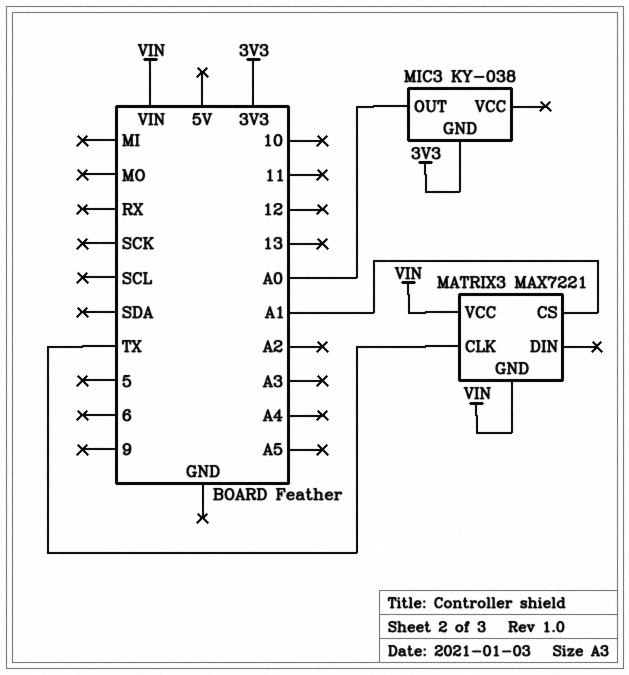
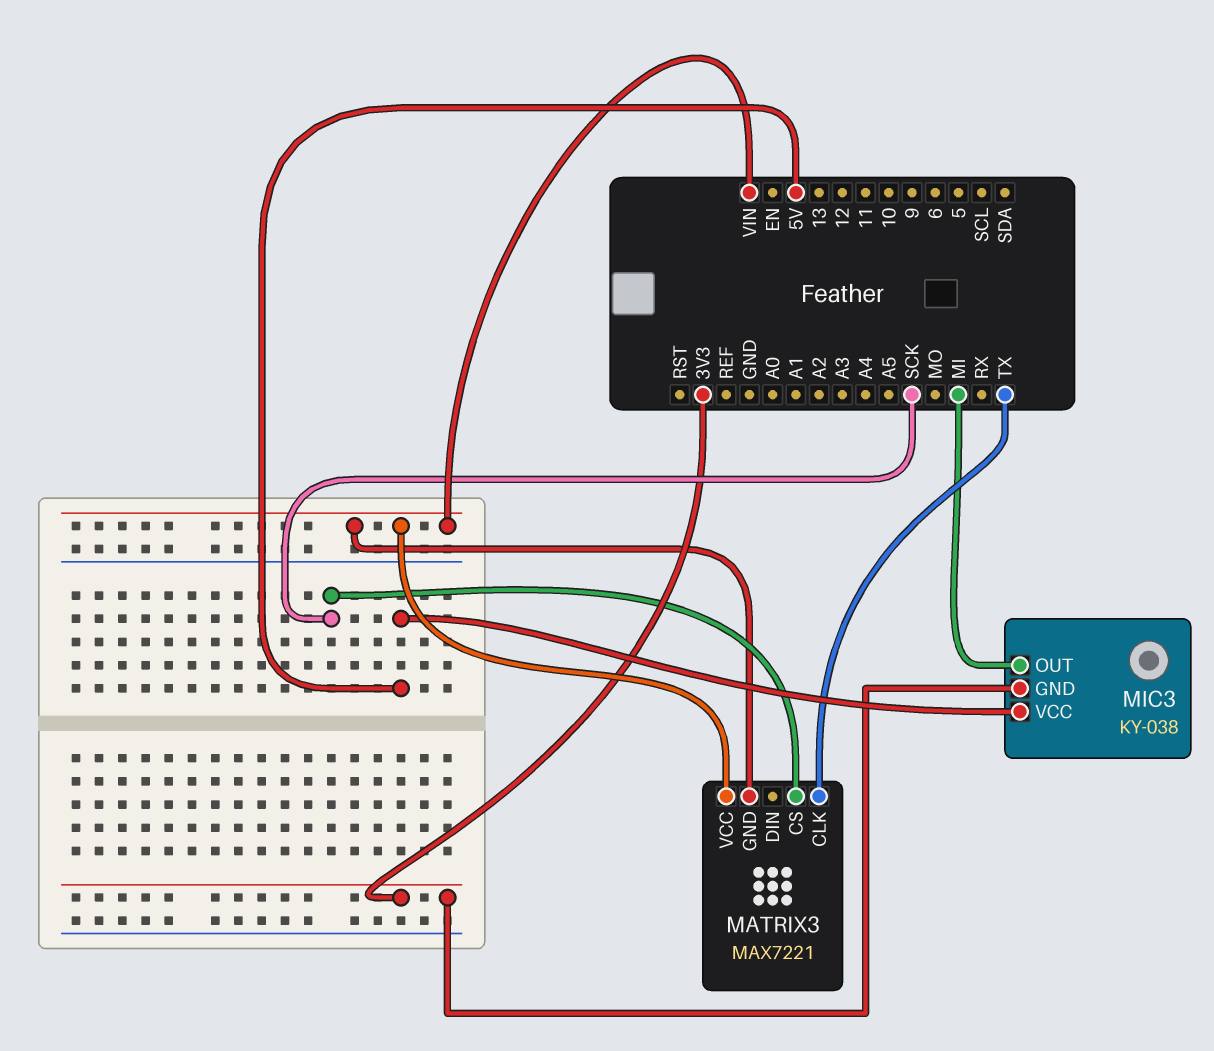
MATRIX3 pin CS: A1 -> SCK
MIC3 pin OUT: A0 -> MI
MIC3 pin VCC: none -> 5V

